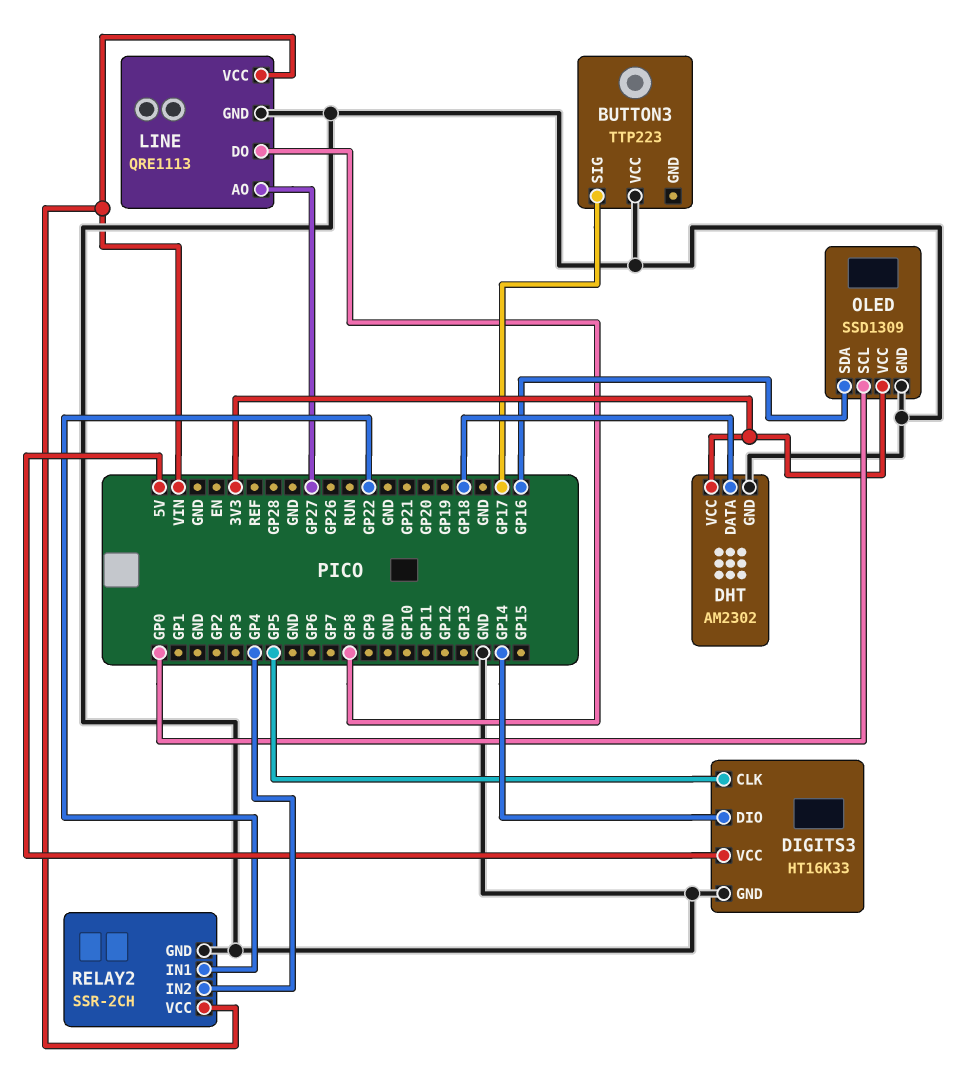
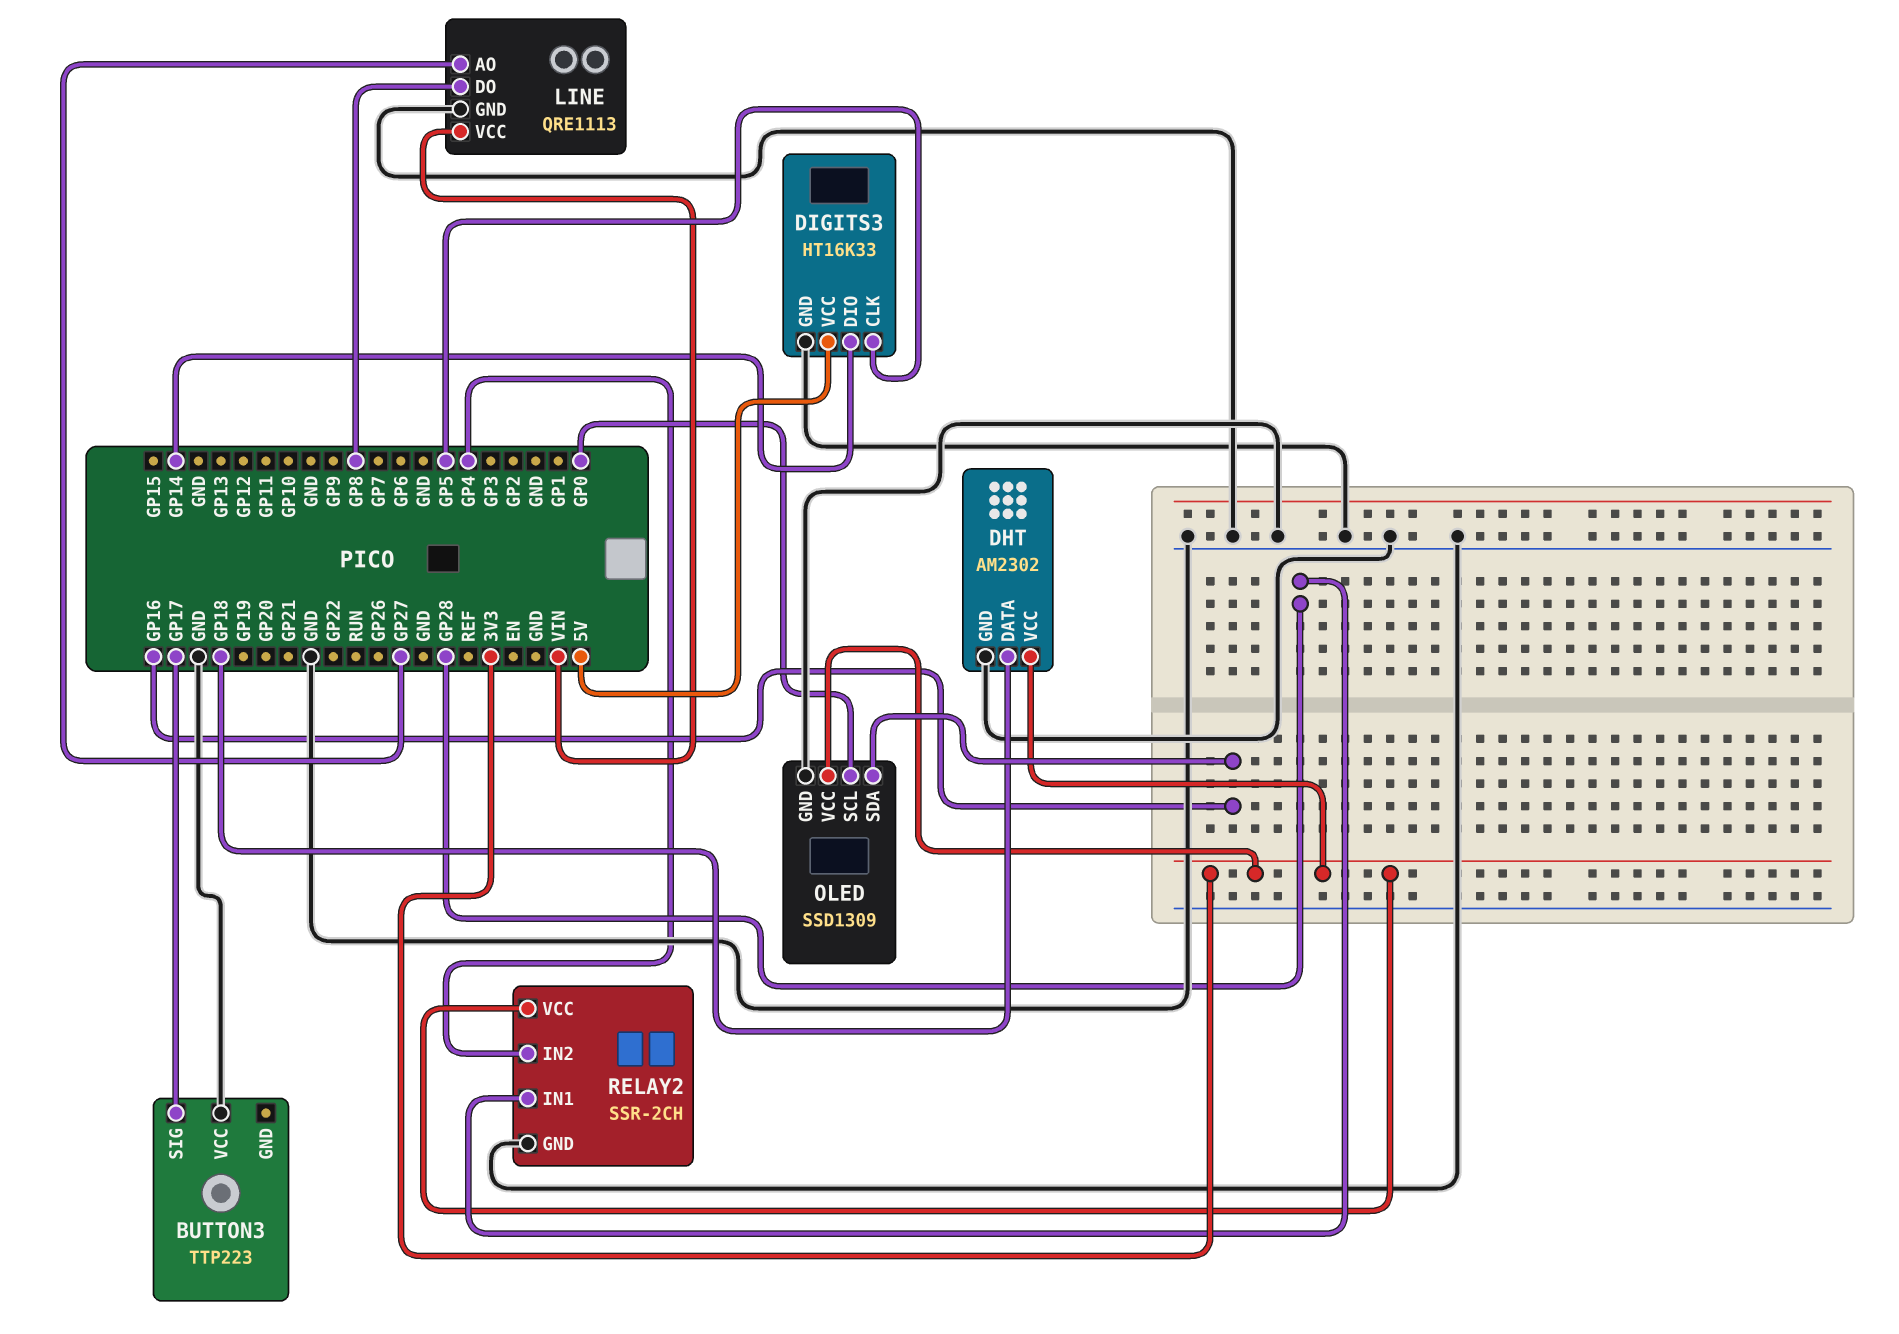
RELAY2 pin IN1: GP22 -> GP28
RELAY2 pin VCC: VIN -> 3V3

